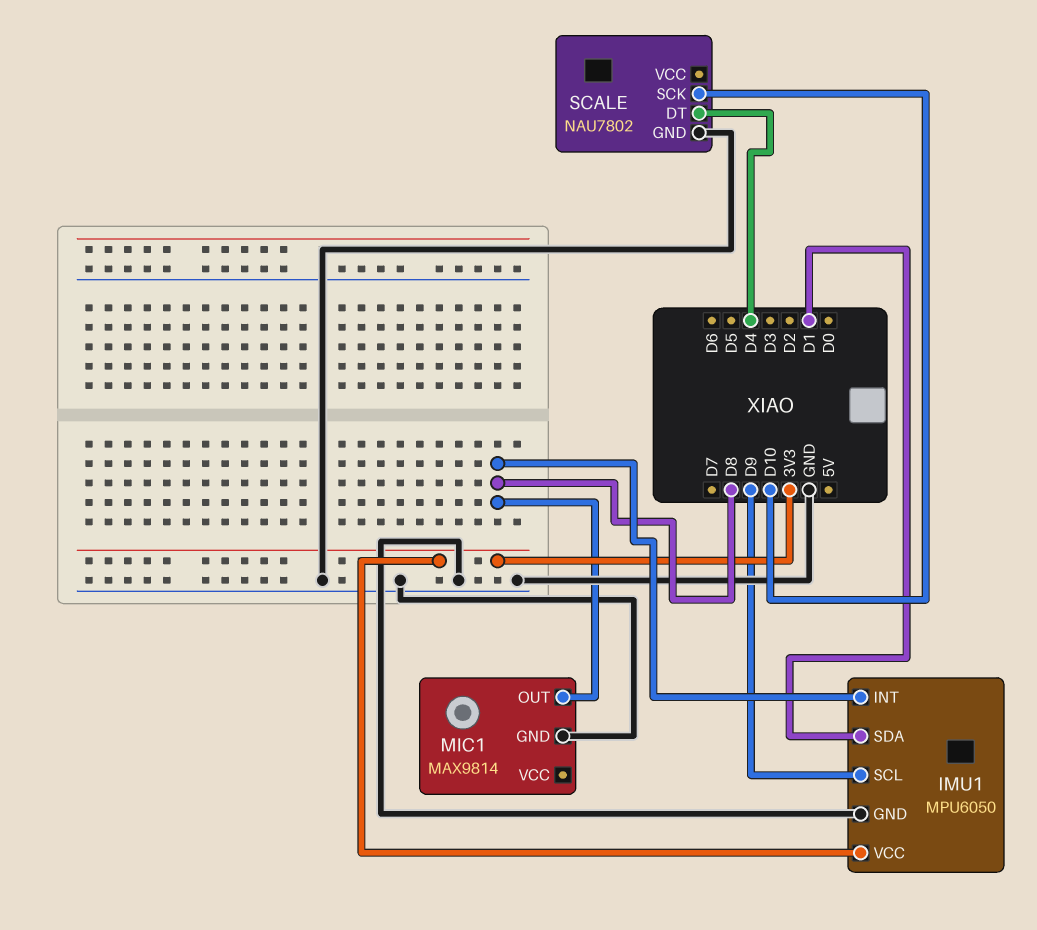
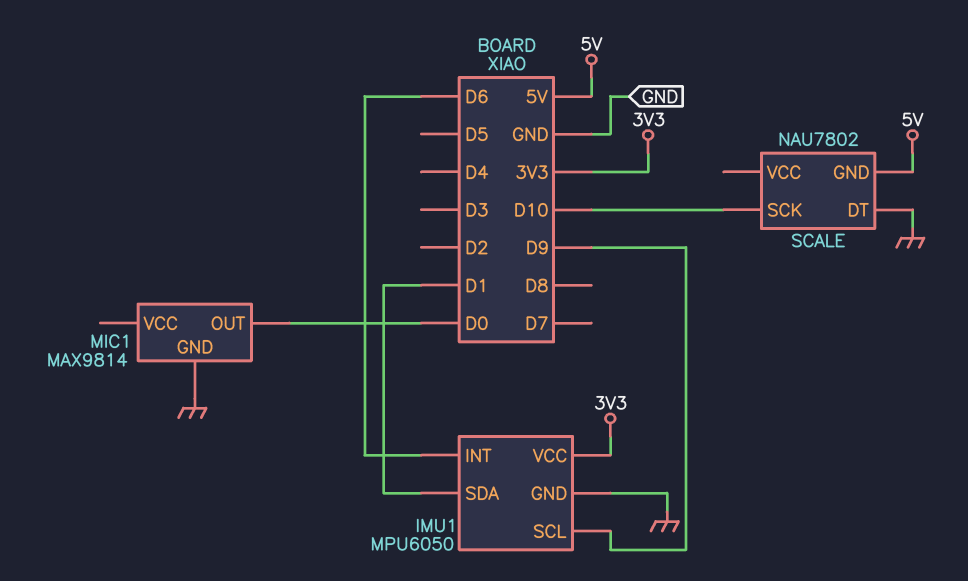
IMU1 pin INT: D8 -> D6
MIC1 pin OUT: D8 -> D0
SCALE pin DT: D4 -> GND
SCALE pin GND: GND -> 5V

